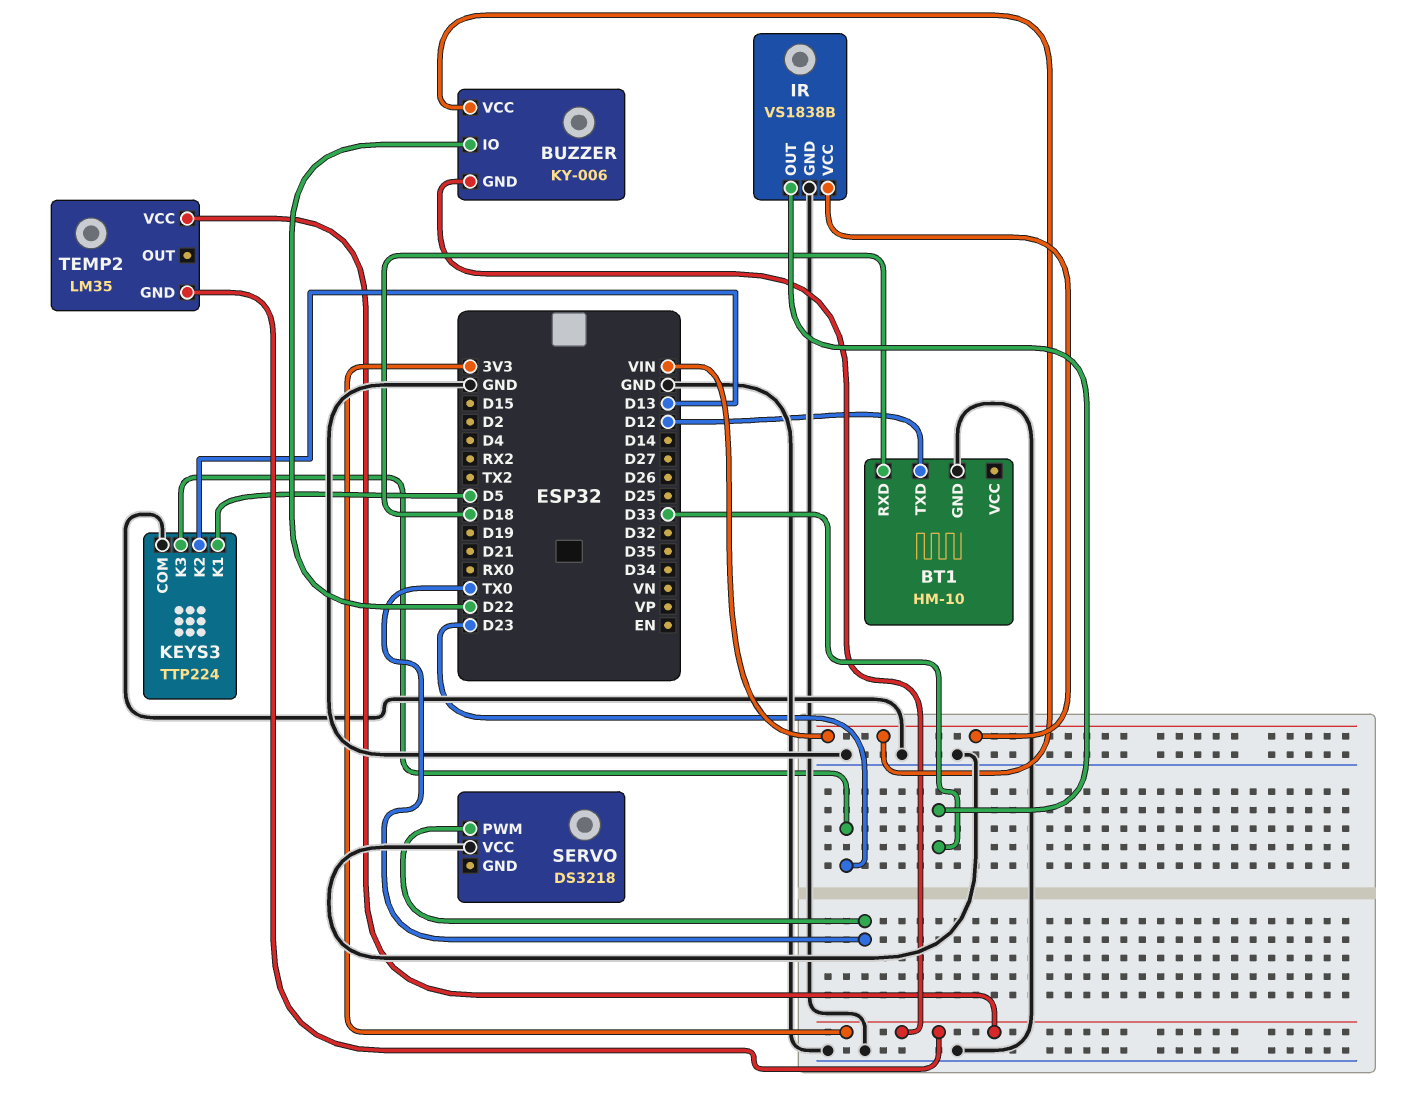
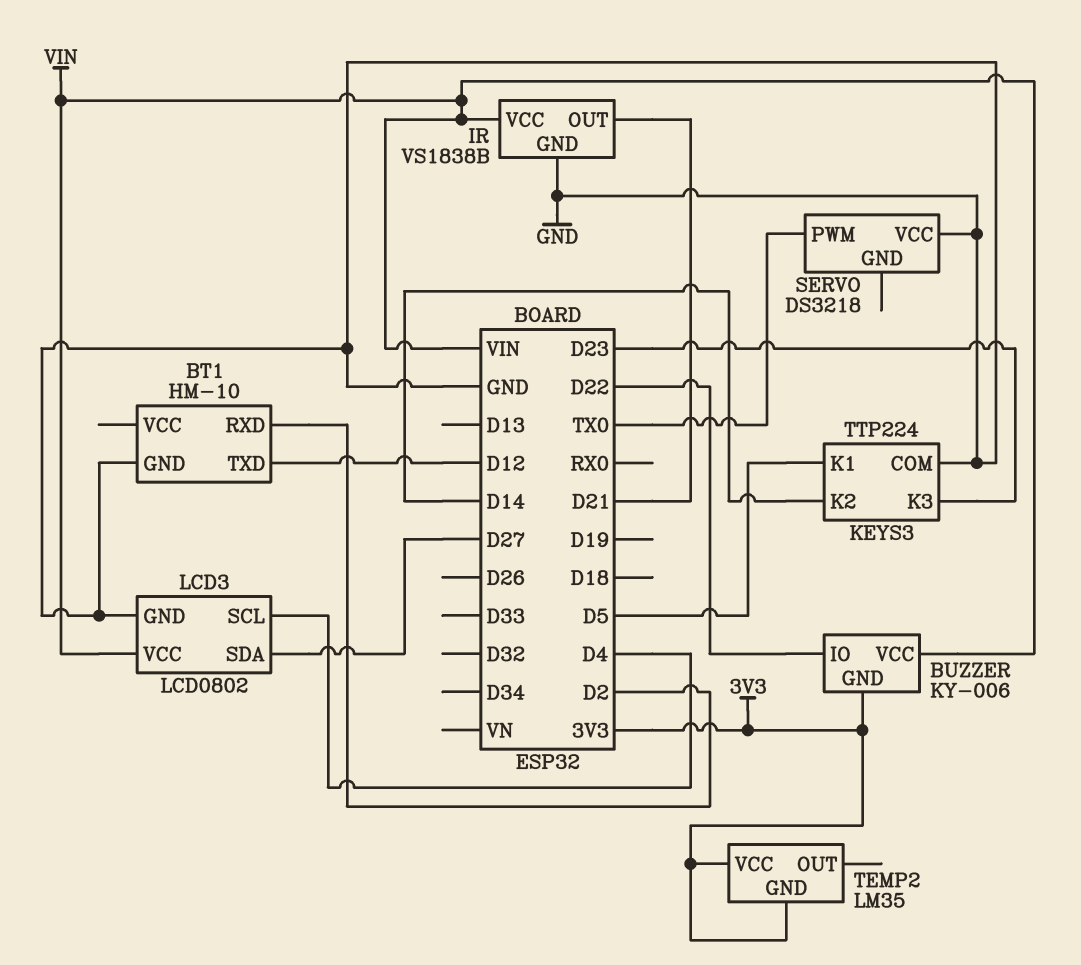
BT1 pin RXD: D18 -> D2
IR pin OUT: D33 -> D21
KEYS3 pin K2: D13 -> D14
LCD3: none -> LCD0802
LCD3 pin GND: none -> GND
LCD3 pin SCL: none -> D4
LCD3 pin SDA: none -> D27
LCD3 pin VCC: none -> VIN

